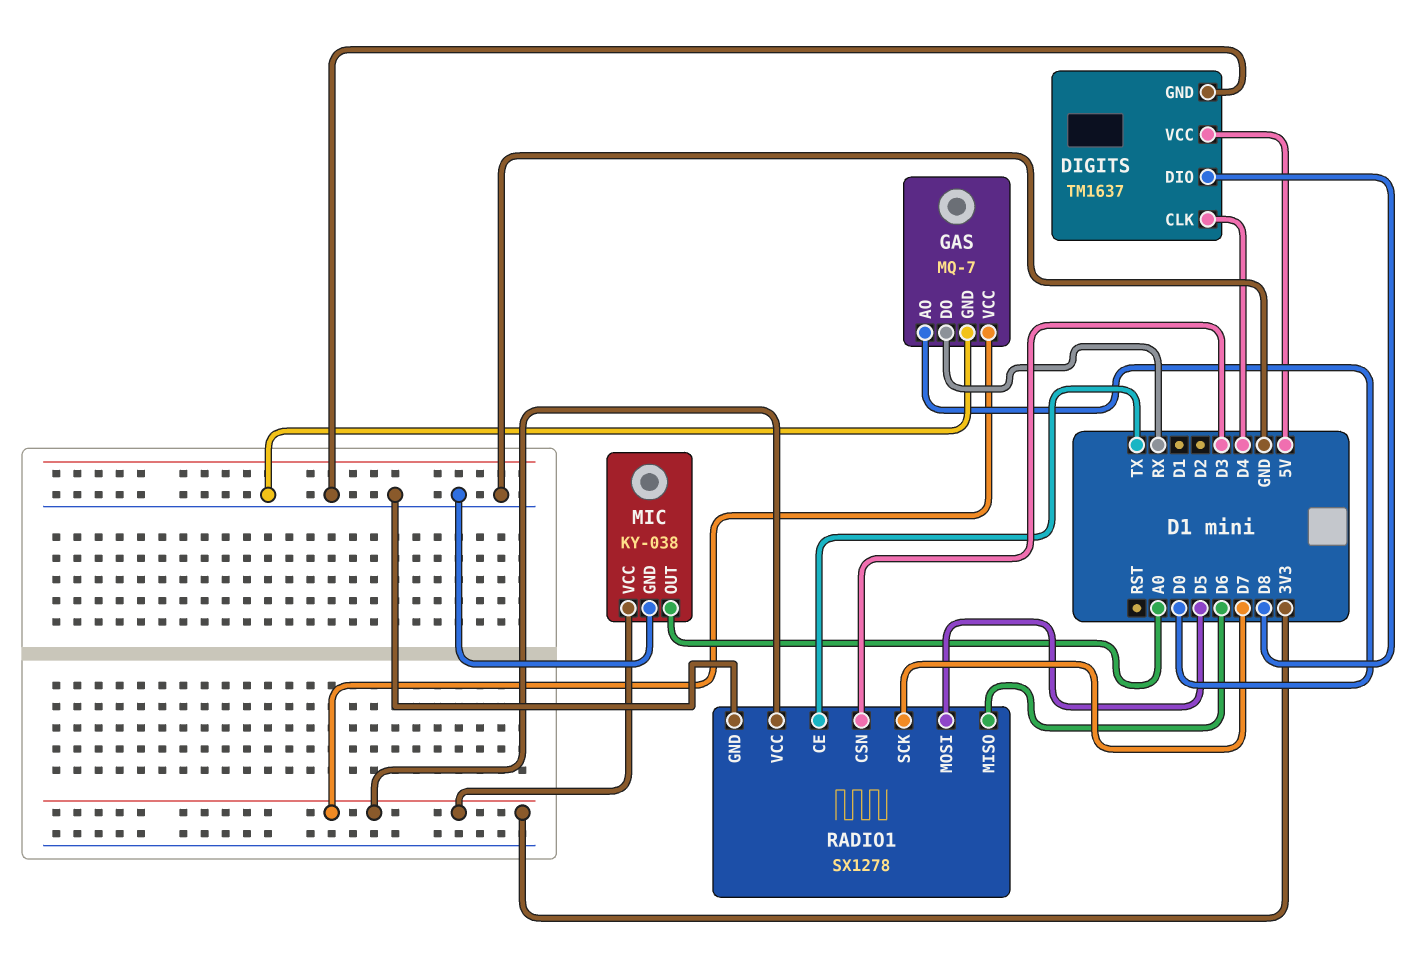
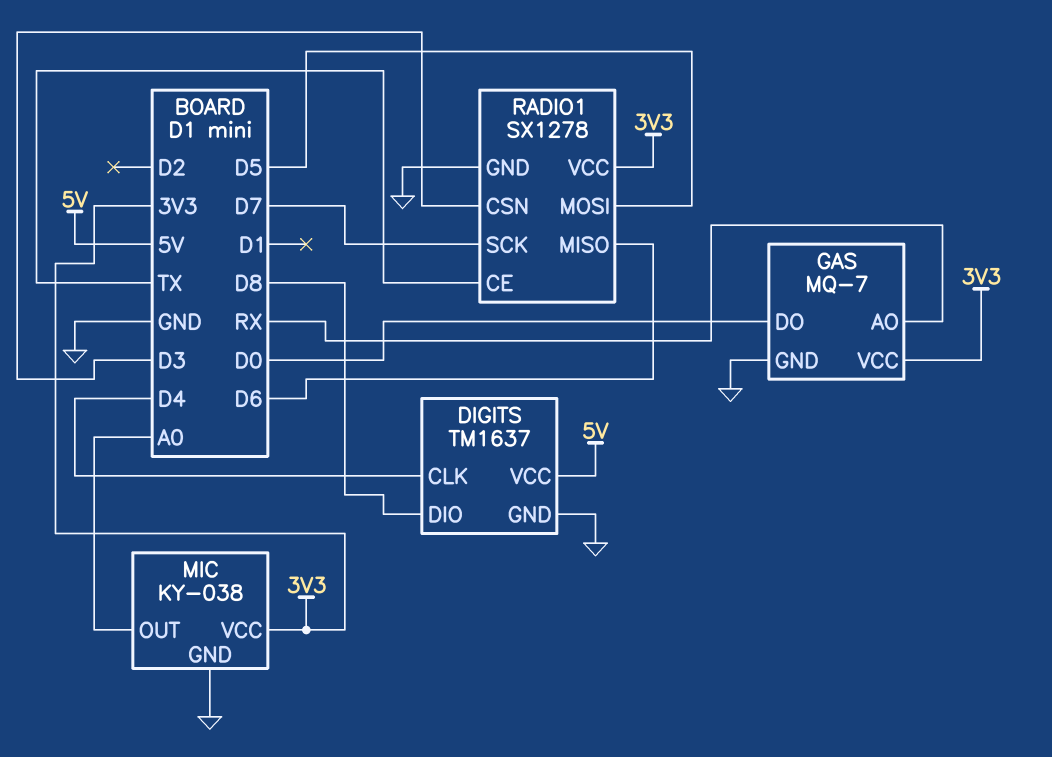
GAS pin AO: D0 -> RX
GAS pin DO: RX -> D0

